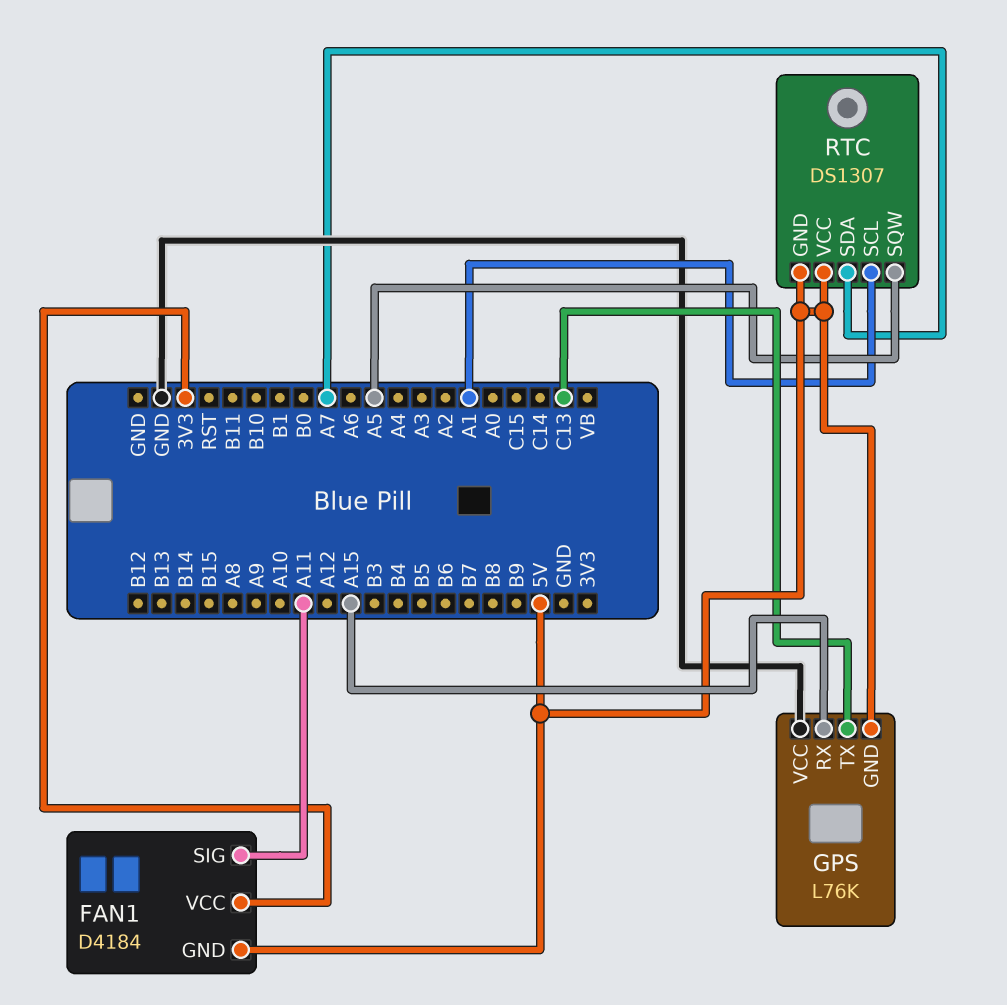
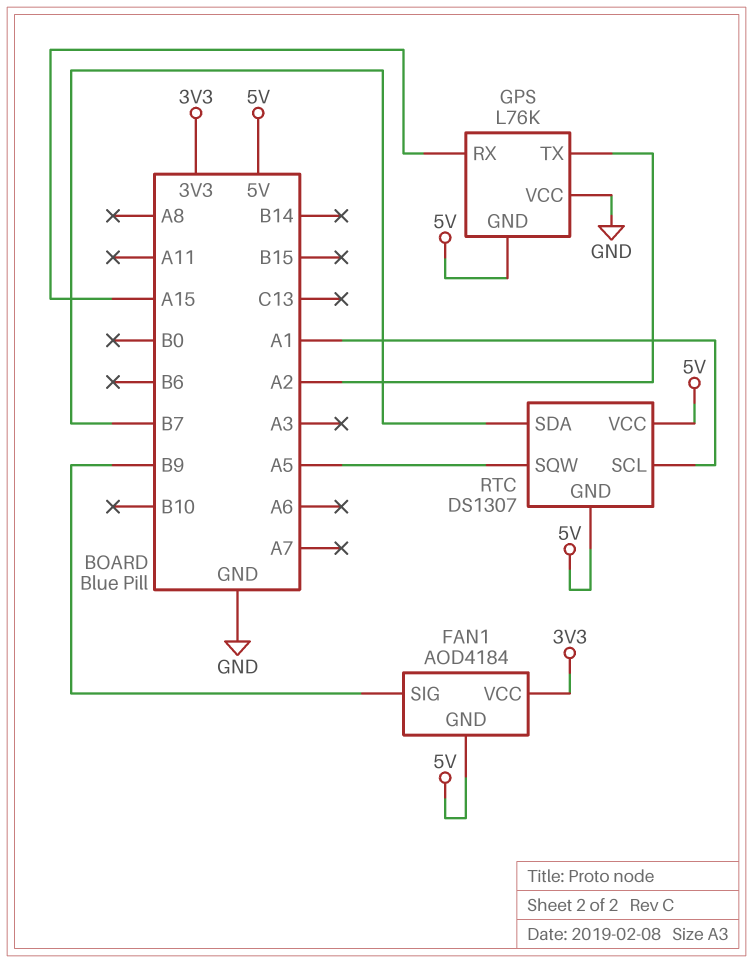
FAN1: D4184 -> AOD4184
FAN1 pin SIG: A11 -> B9
GPS pin TX: C13 -> A2
RTC pin SDA: A7 -> B7

